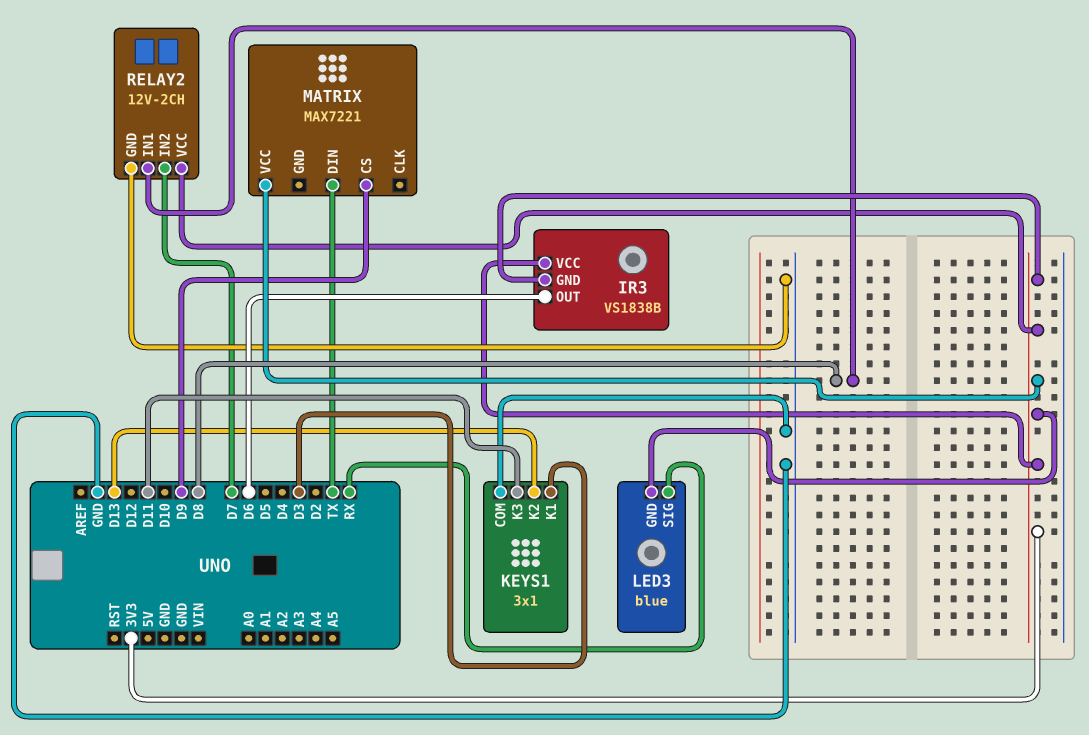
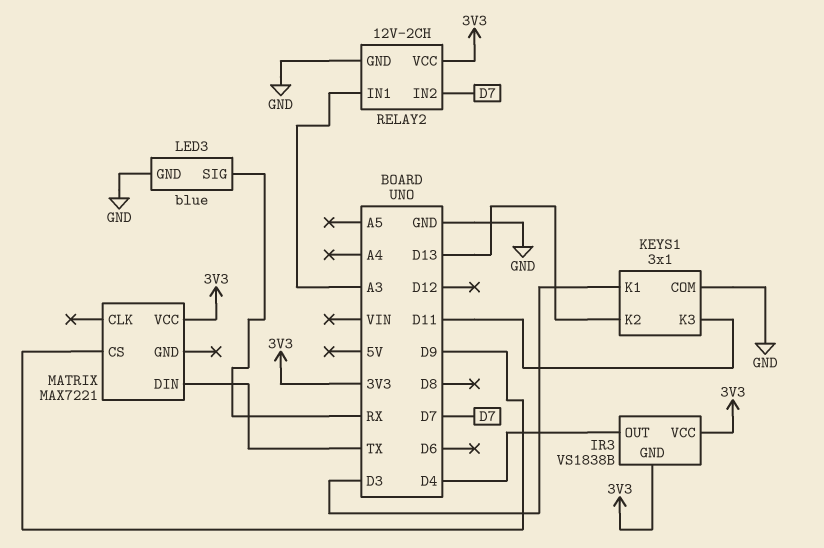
IR3 pin OUT: D6 -> D4
LED3 pin GND: 3V3 -> GND
RELAY2 pin IN1: D8 -> A3

